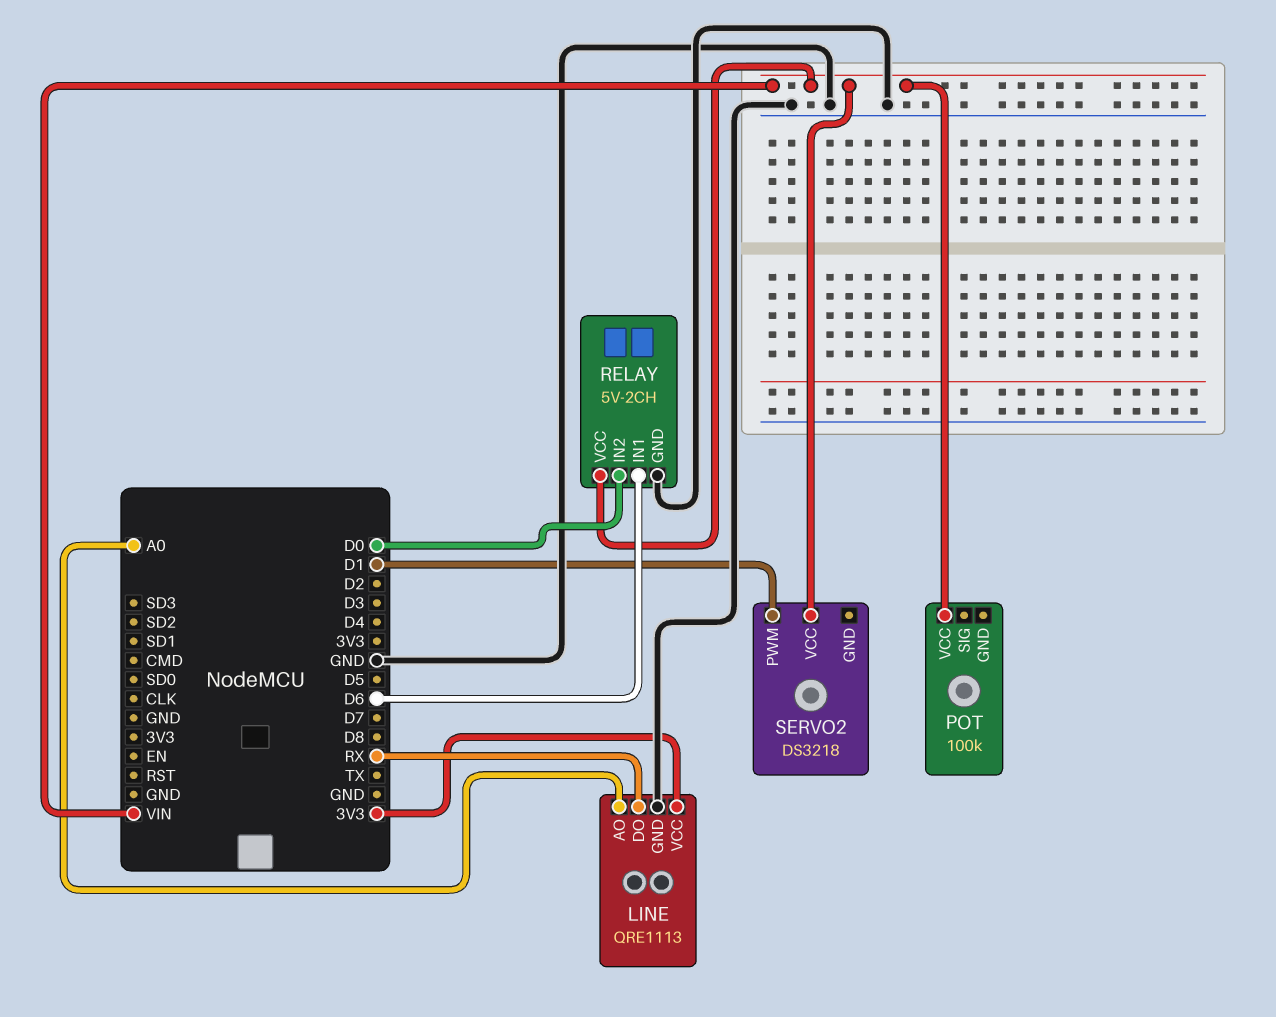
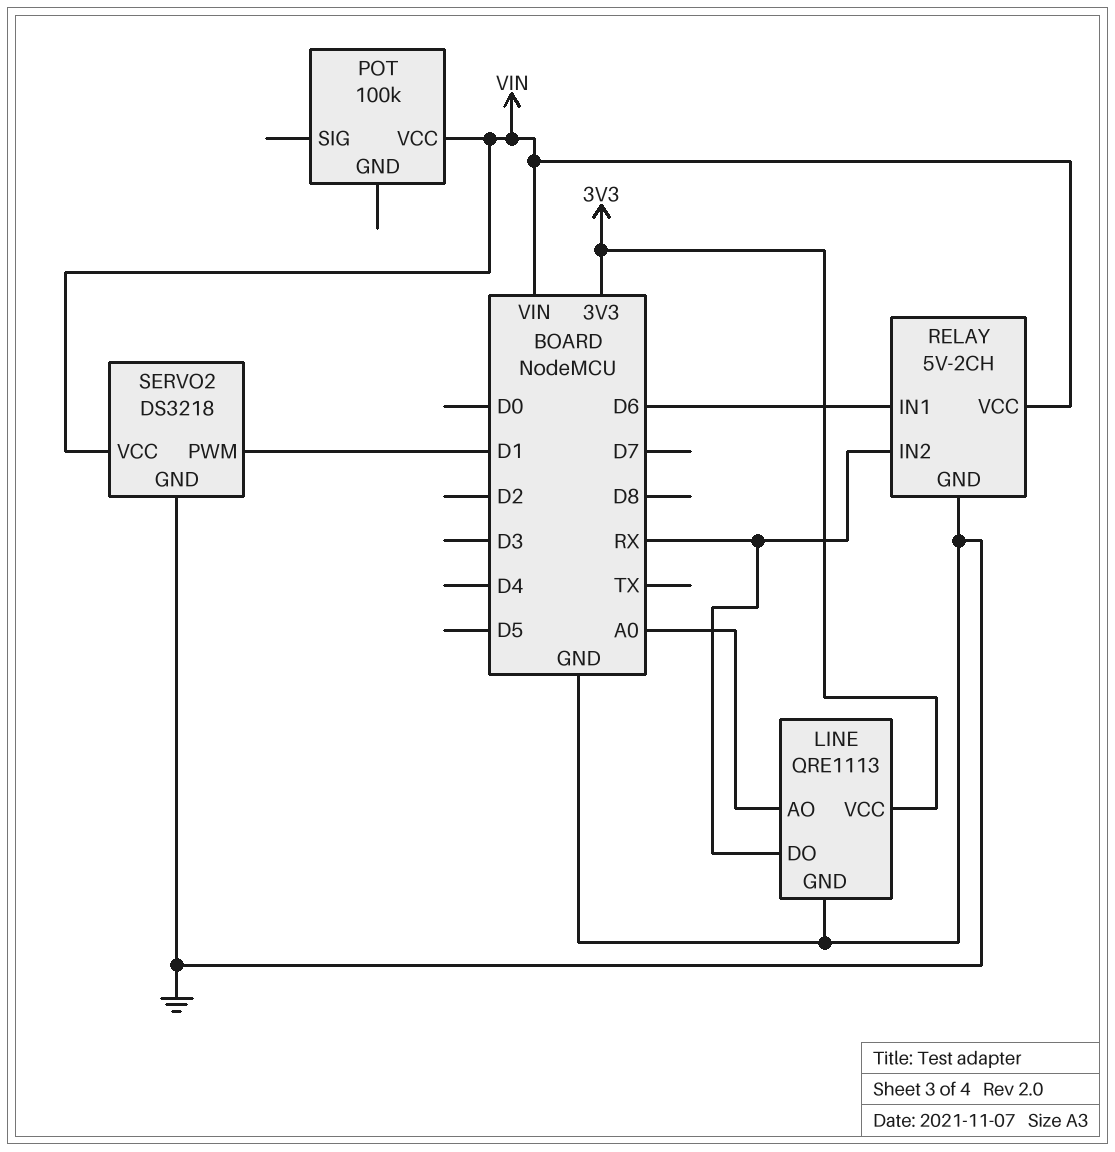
RELAY pin IN2: D0 -> RX
SERVO2 pin GND: none -> GND

